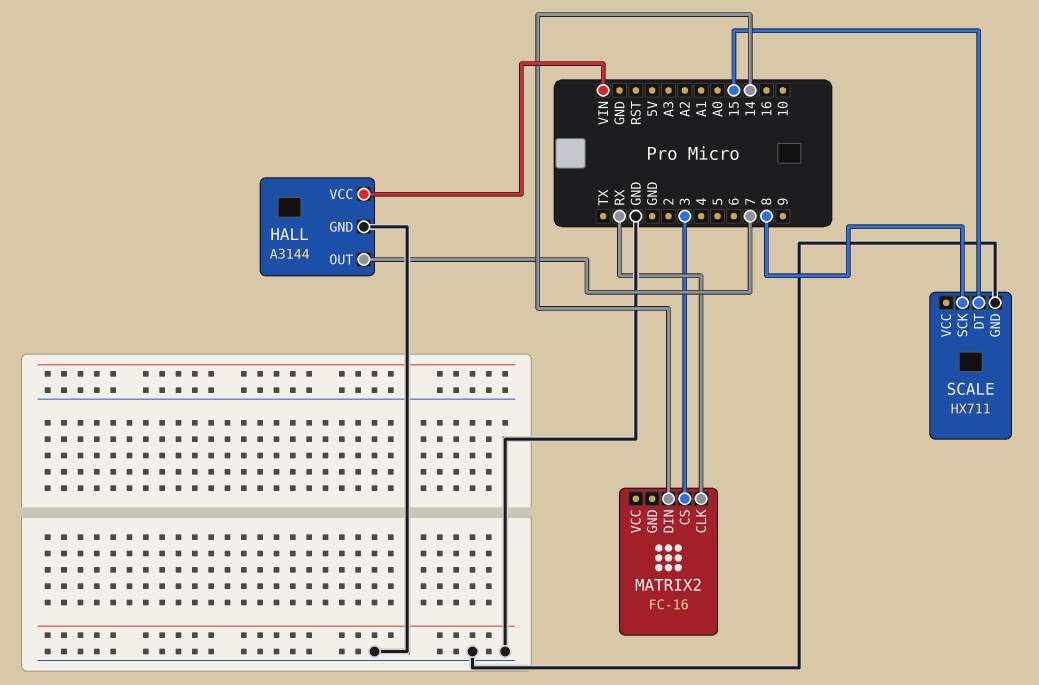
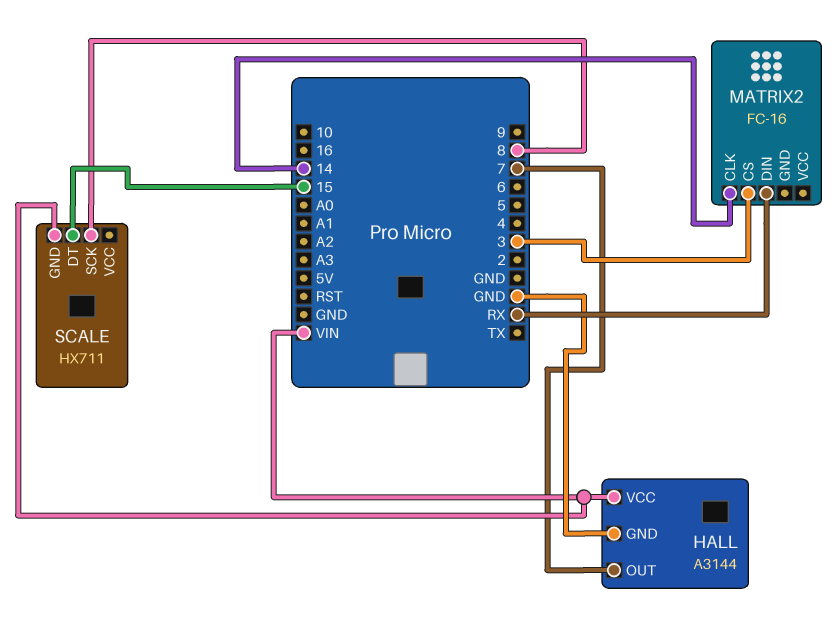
MATRIX2 pin CLK: RX -> 14
MATRIX2 pin DIN: 14 -> RX
SCALE pin GND: GND -> VIN

